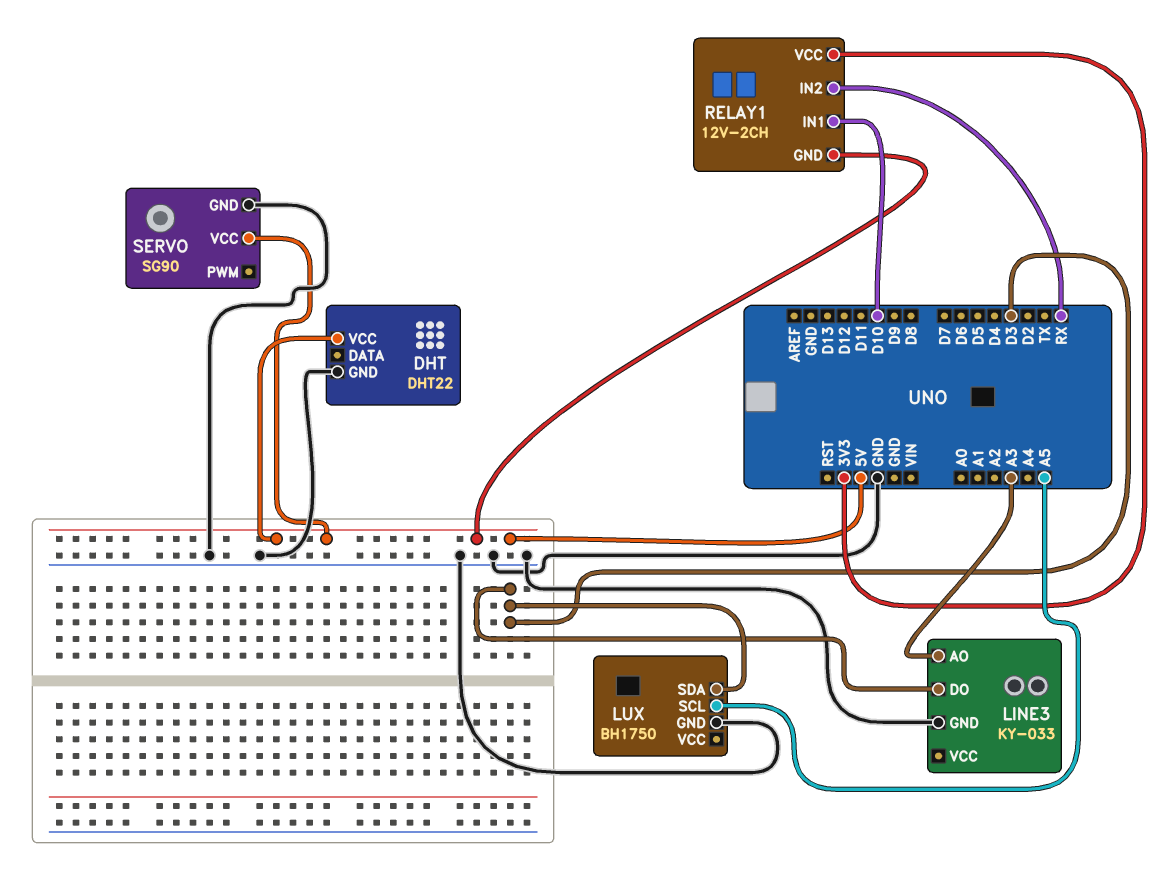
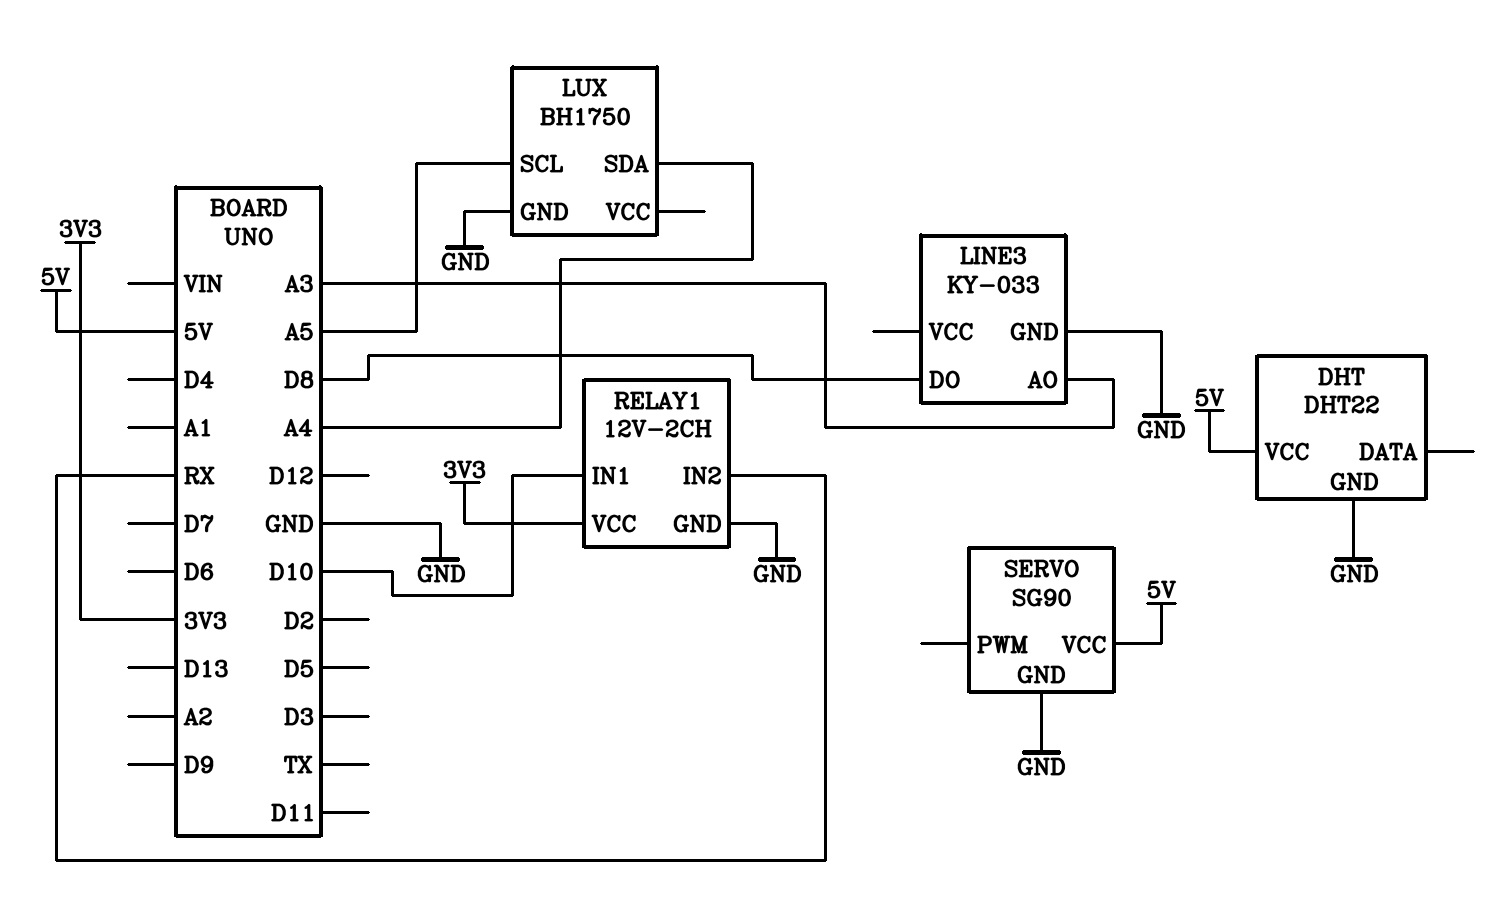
LINE3 pin DO: D3 -> D8
LUX pin SDA: D3 -> A4
RELAY1 pin GND: 5V -> GND

